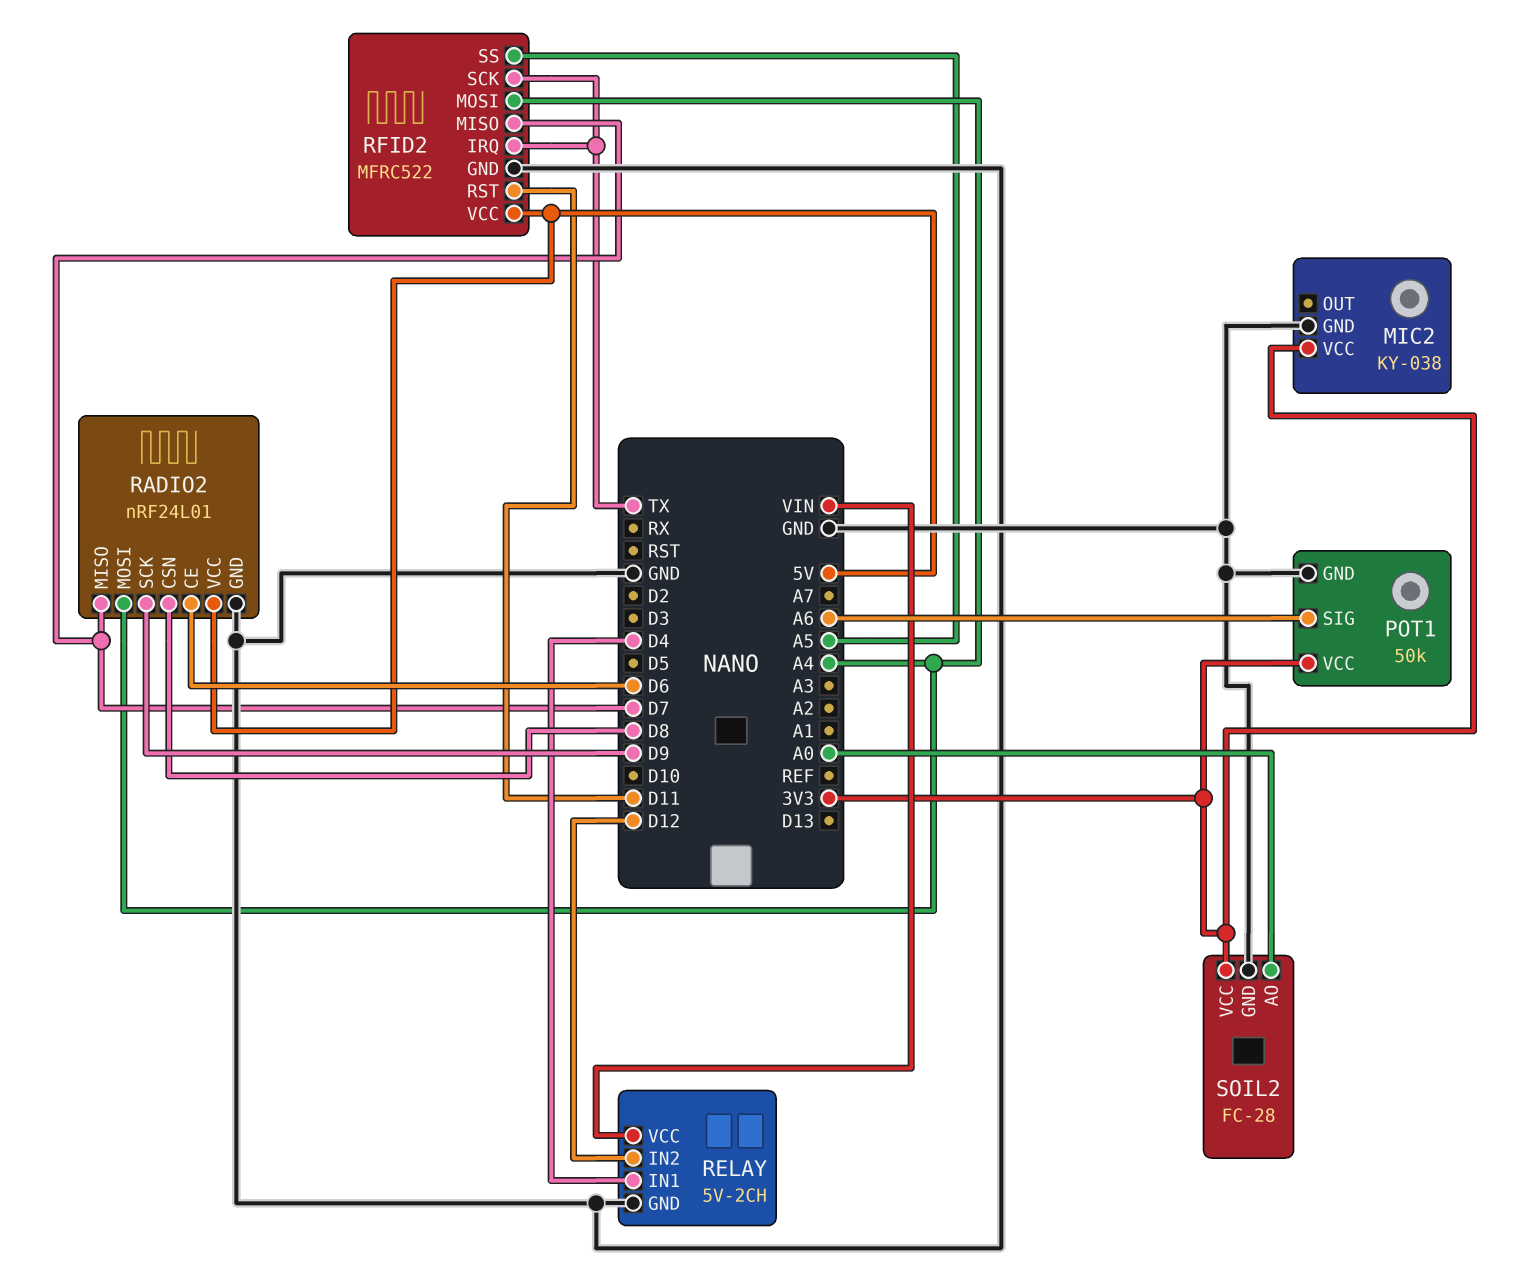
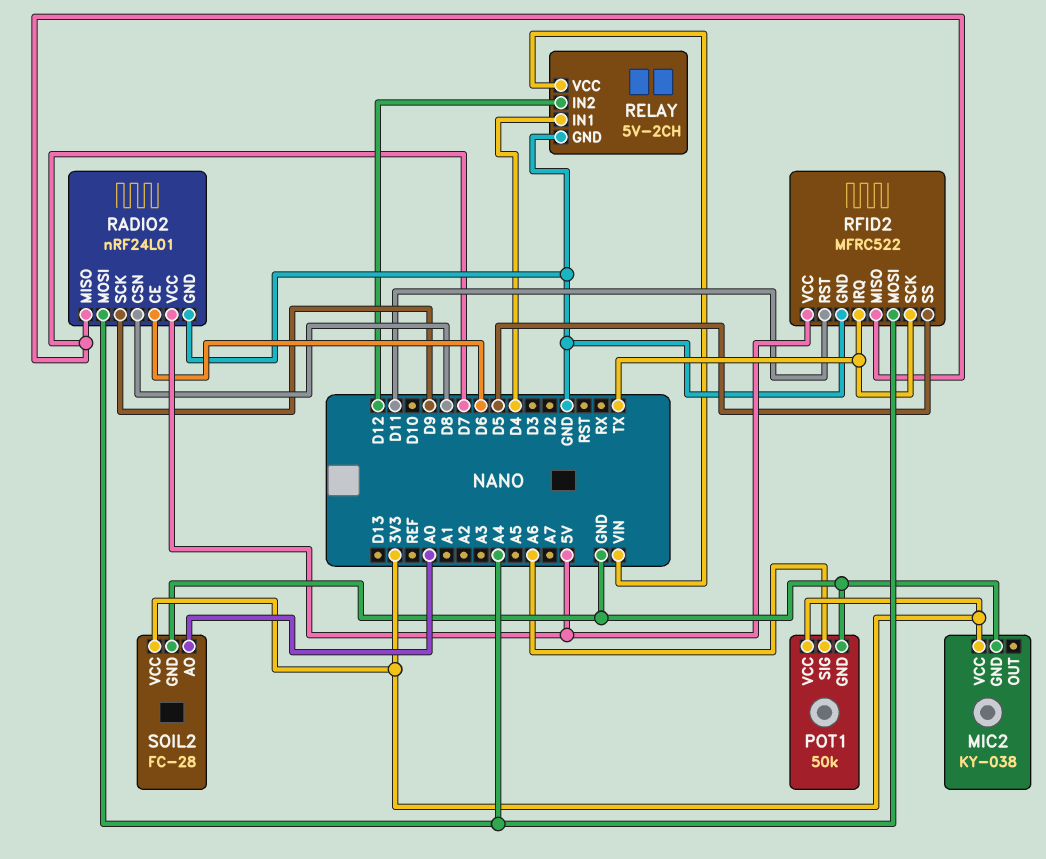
RFID2 pin SS: A5 -> D5

